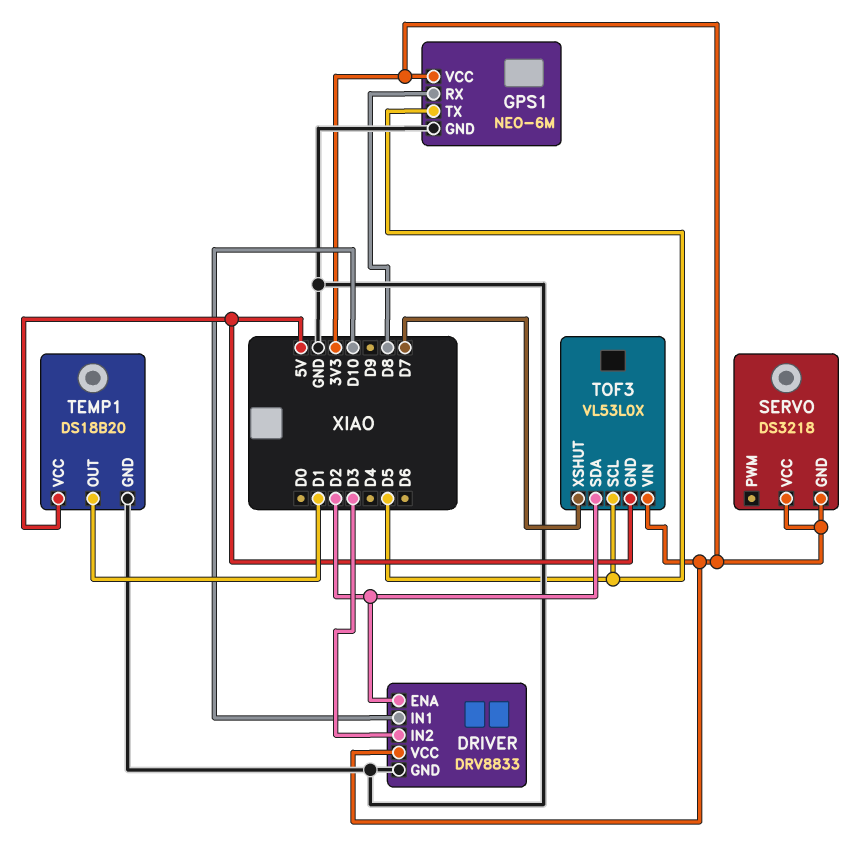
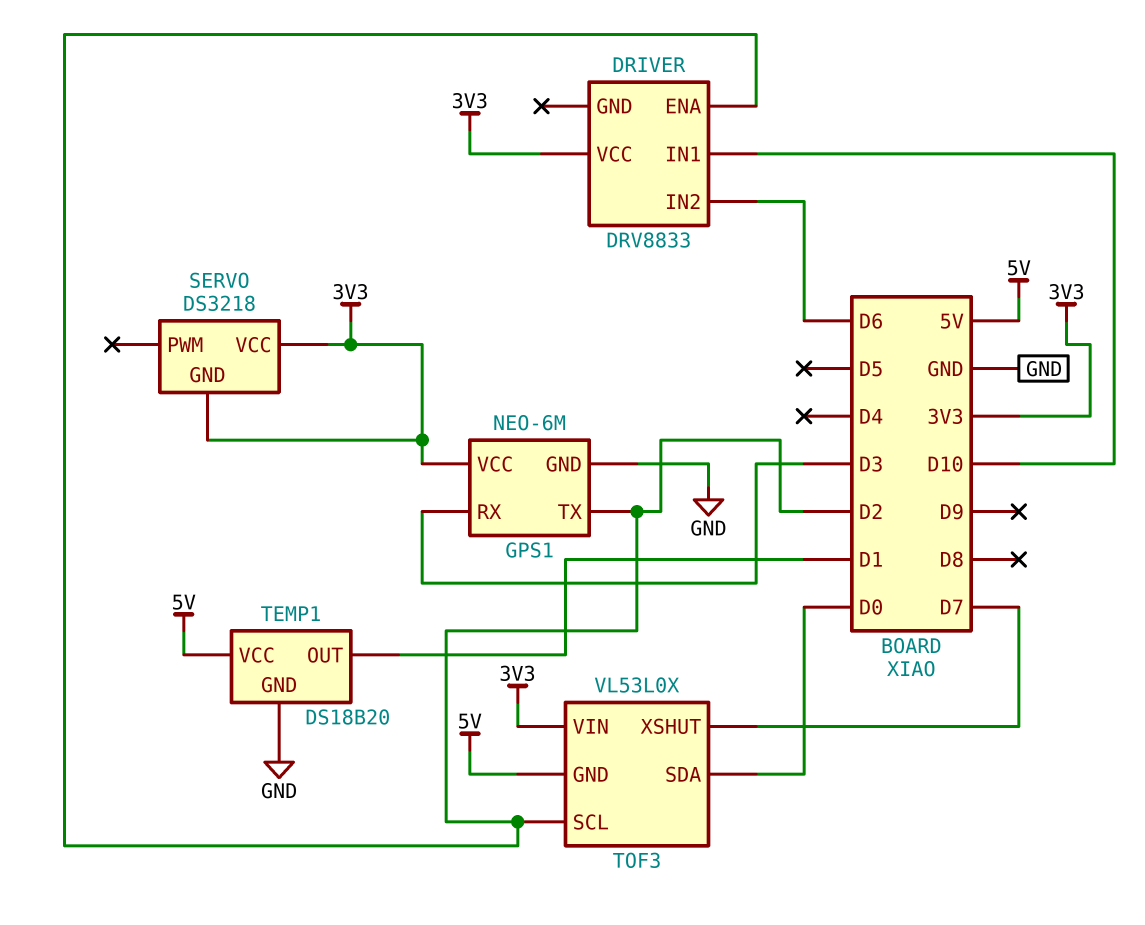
DRIVER pin GND: GND -> none
DRIVER pin IN2: D3 -> D6
GPS1 pin RX: D8 -> D3
GPS1 pin TX: D5 -> D2
TOF3 pin SCL: D5 -> D2
TOF3 pin SDA: D2 -> D0

